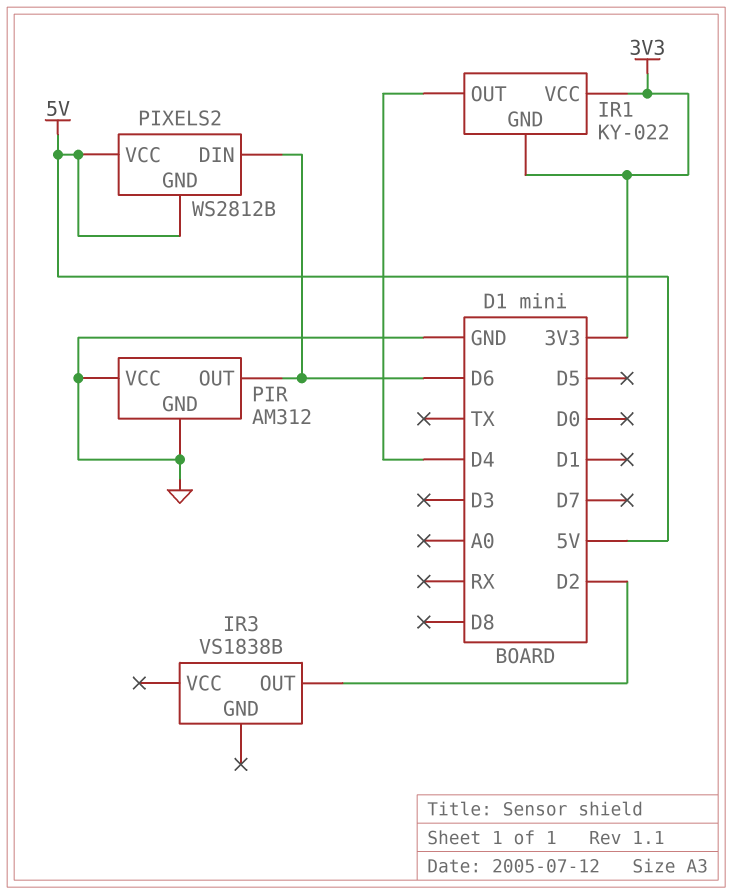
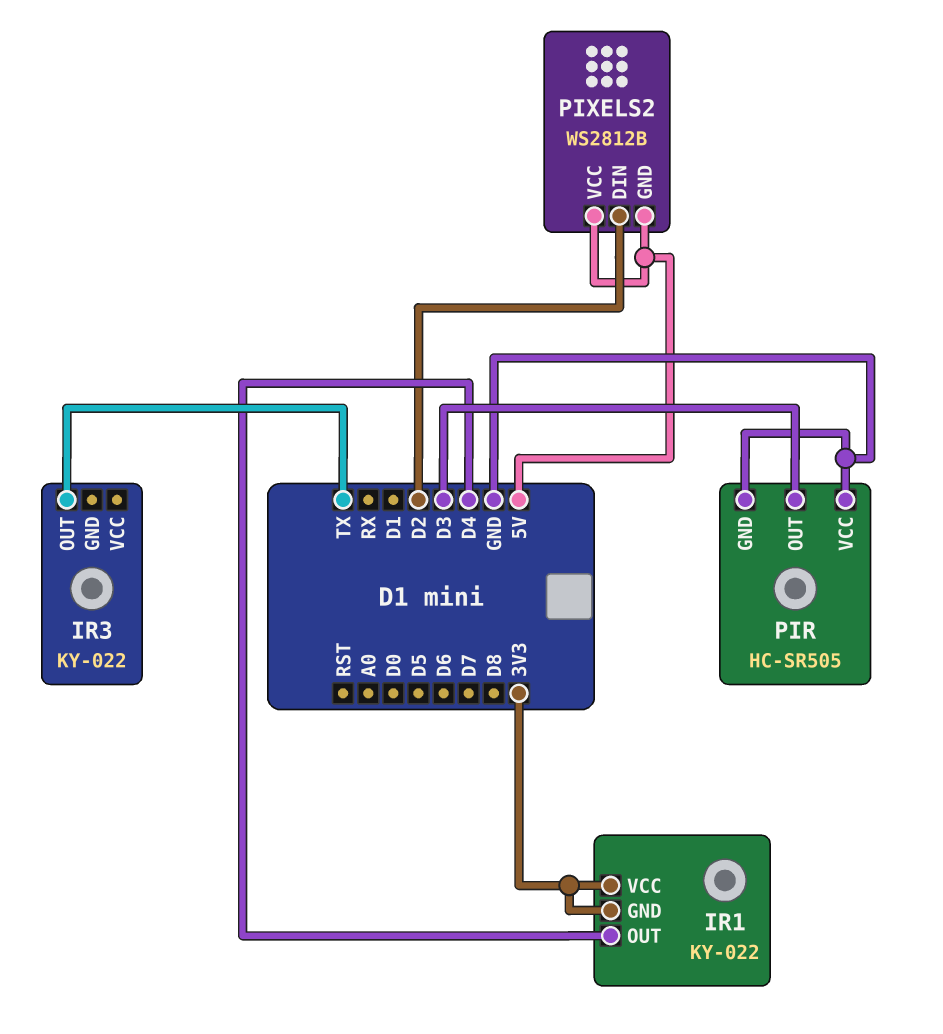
IR3: VS1838B -> KY-022
IR3 pin OUT: D2 -> TX
PIR: AM312 -> HC-SR505
PIR pin OUT: D6 -> D3
PIXELS2 pin DIN: D6 -> D2

